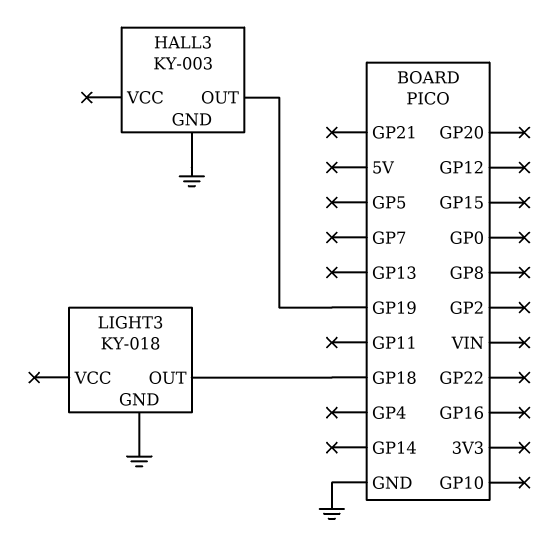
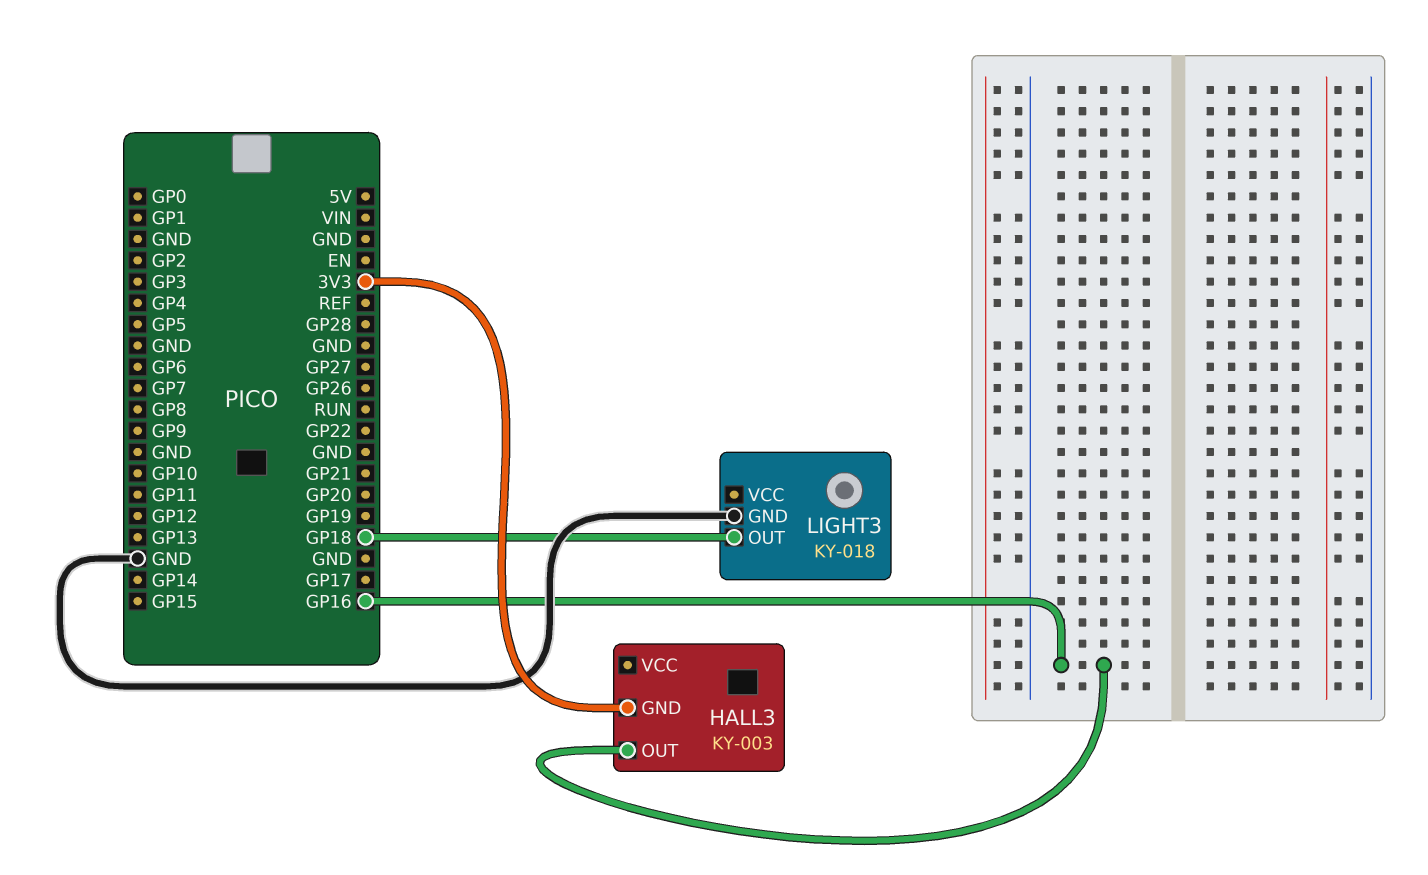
HALL3 pin GND: GND -> 3V3
HALL3 pin OUT: GP19 -> GP16

